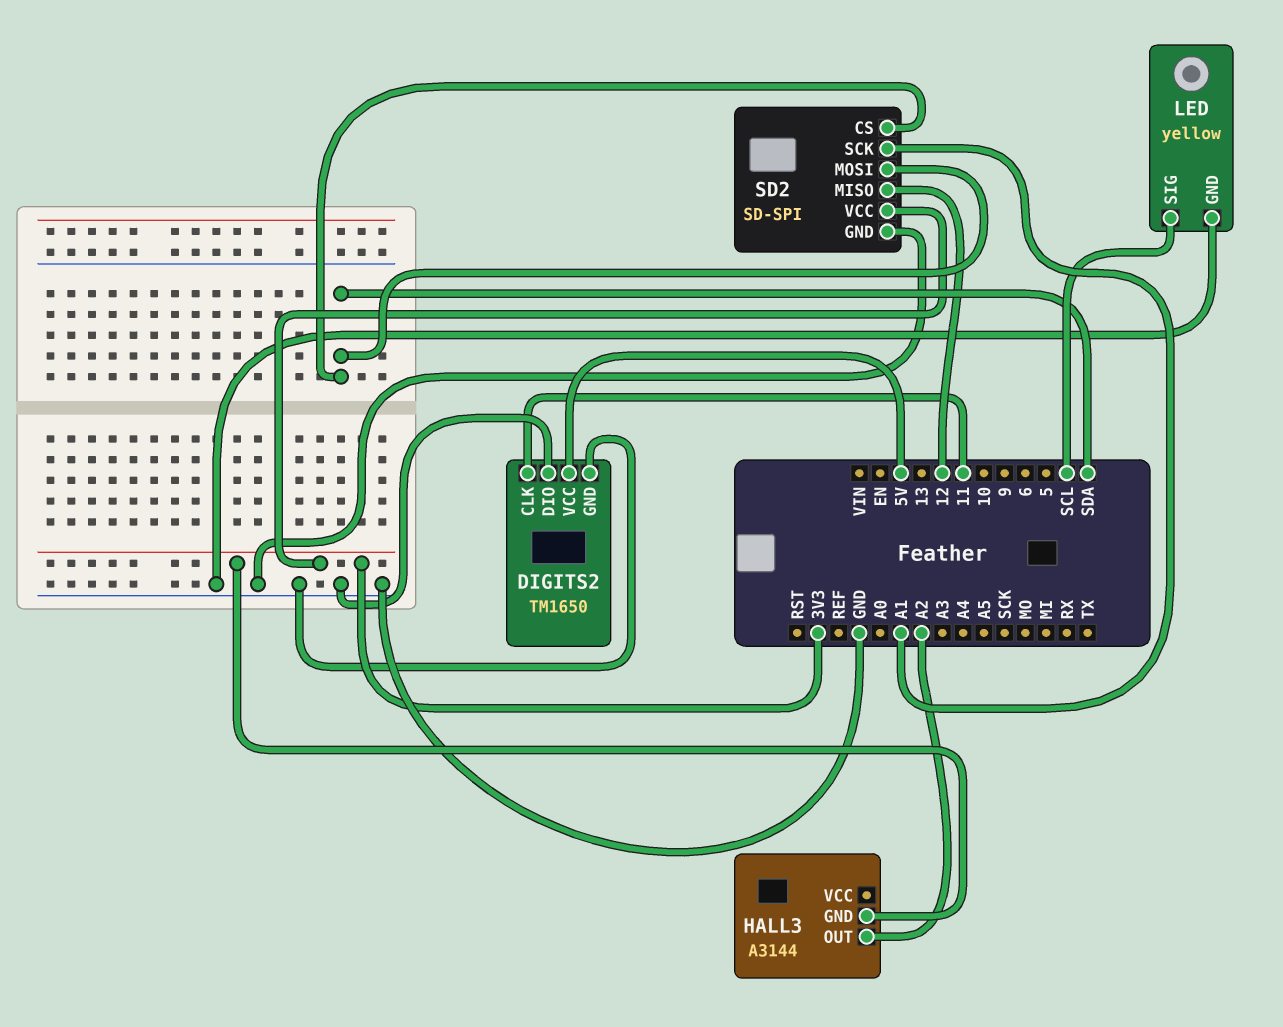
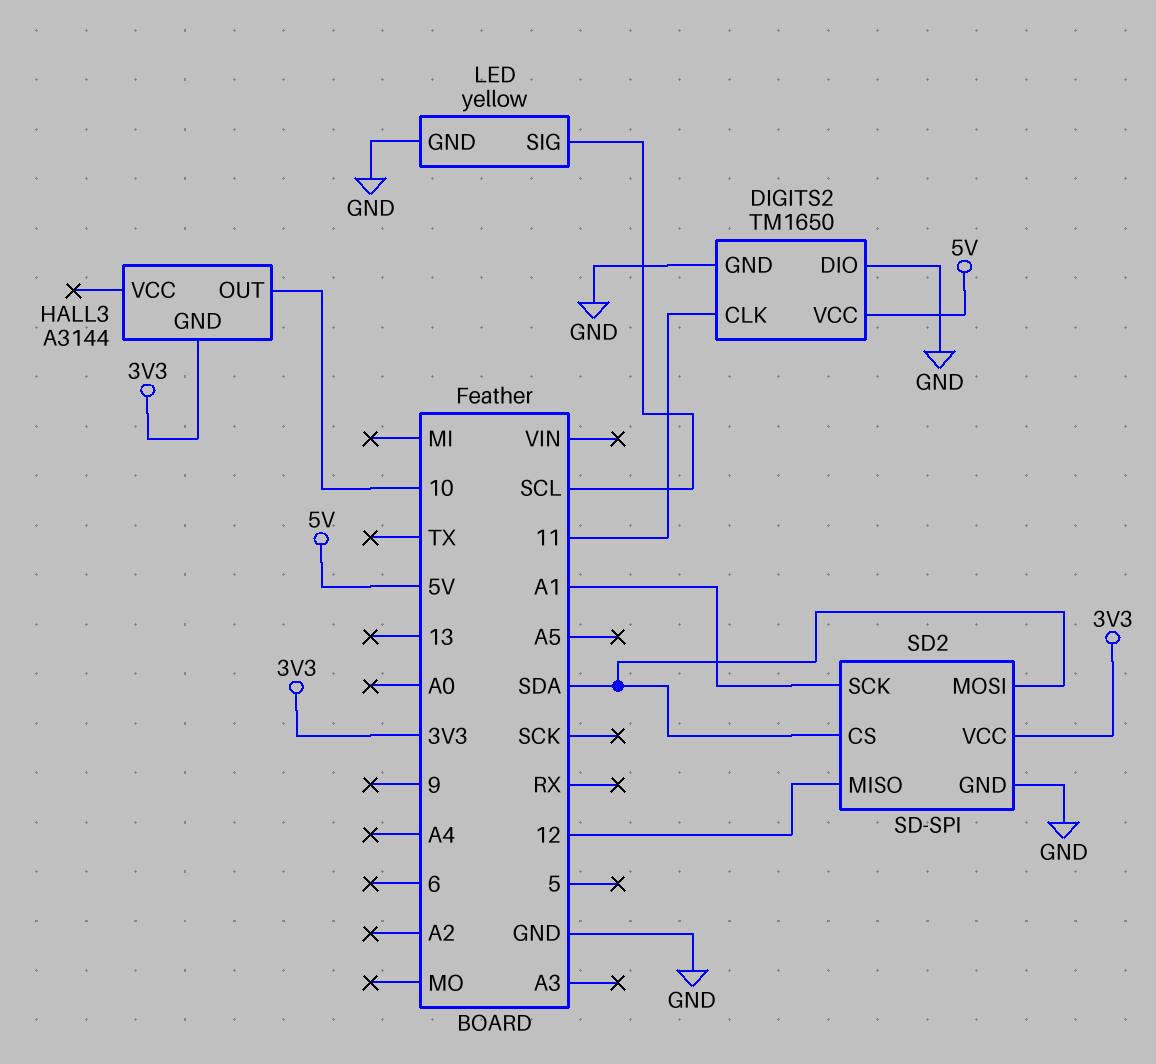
HALL3 pin OUT: A2 -> 10

